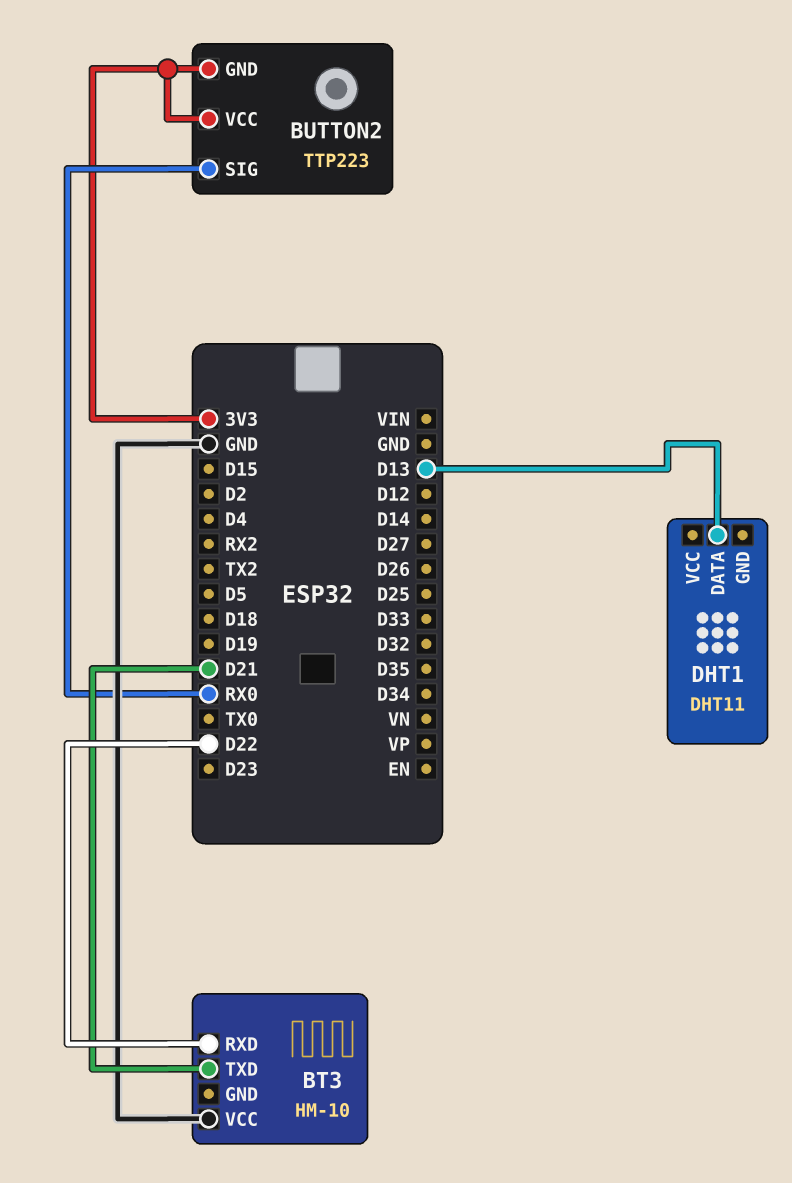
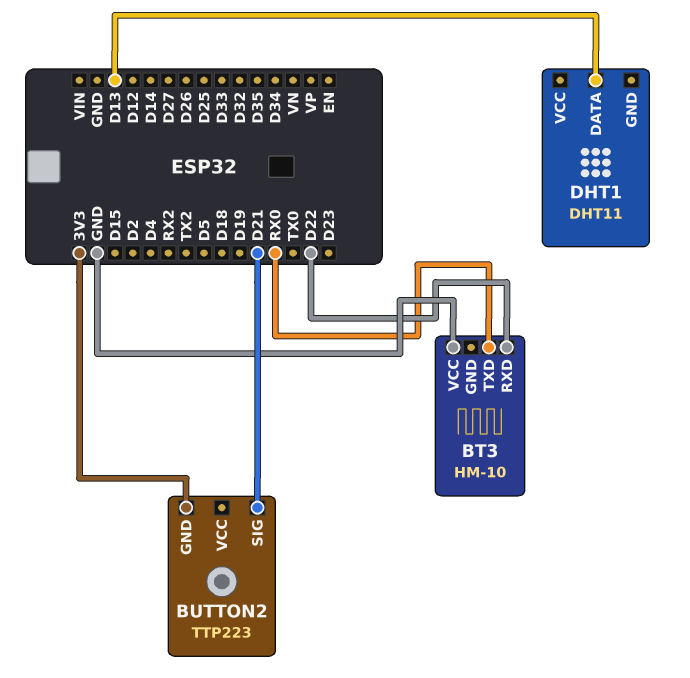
BT3 pin TXD: D21 -> RX0
BUTTON2 pin SIG: RX0 -> D21
BUTTON2 pin VCC: 3V3 -> none

